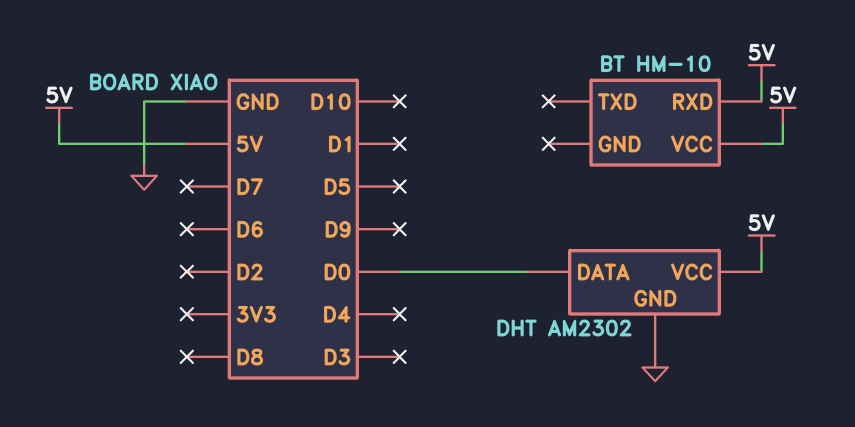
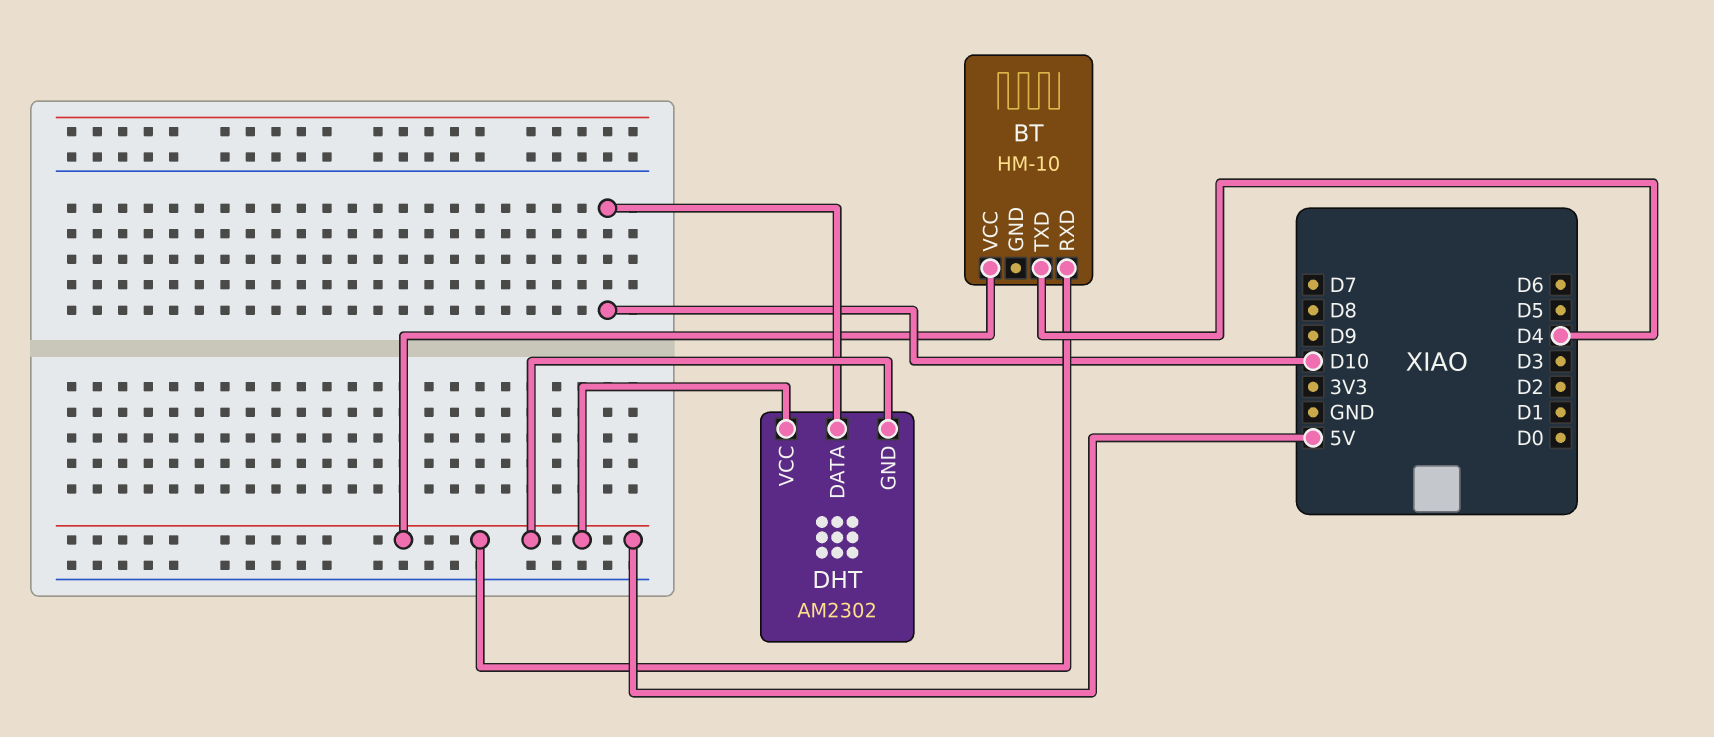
BT pin TXD: none -> D4
DHT pin DATA: D0 -> D10
DHT pin GND: GND -> 5V

